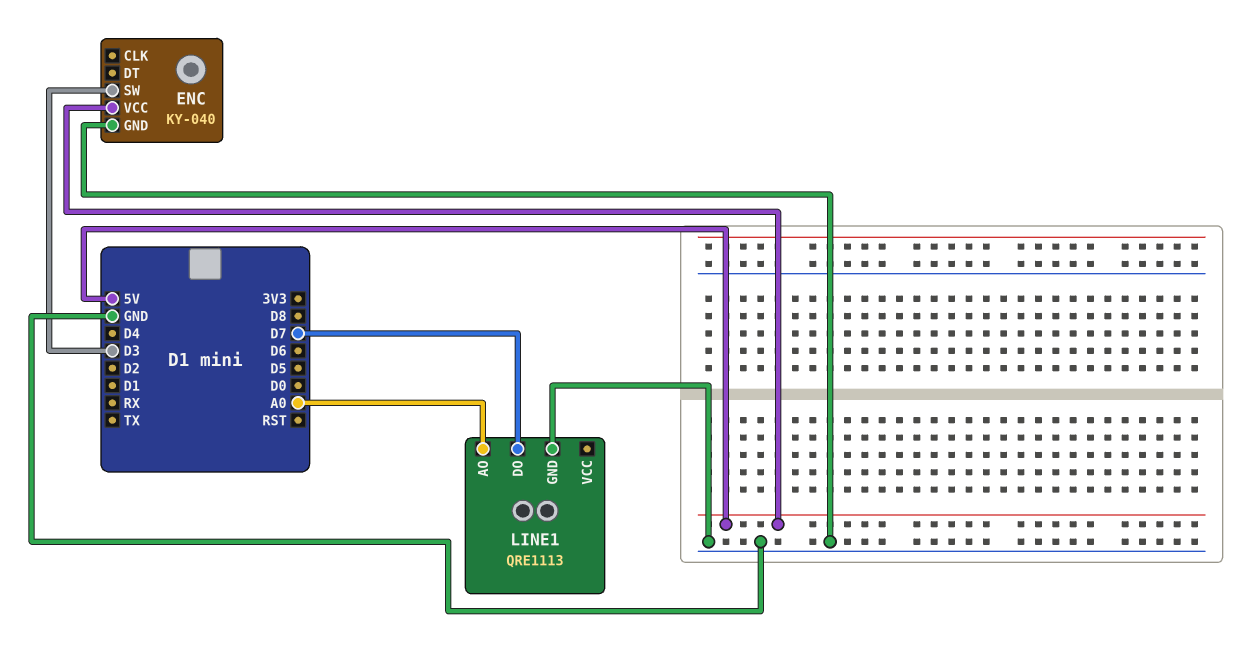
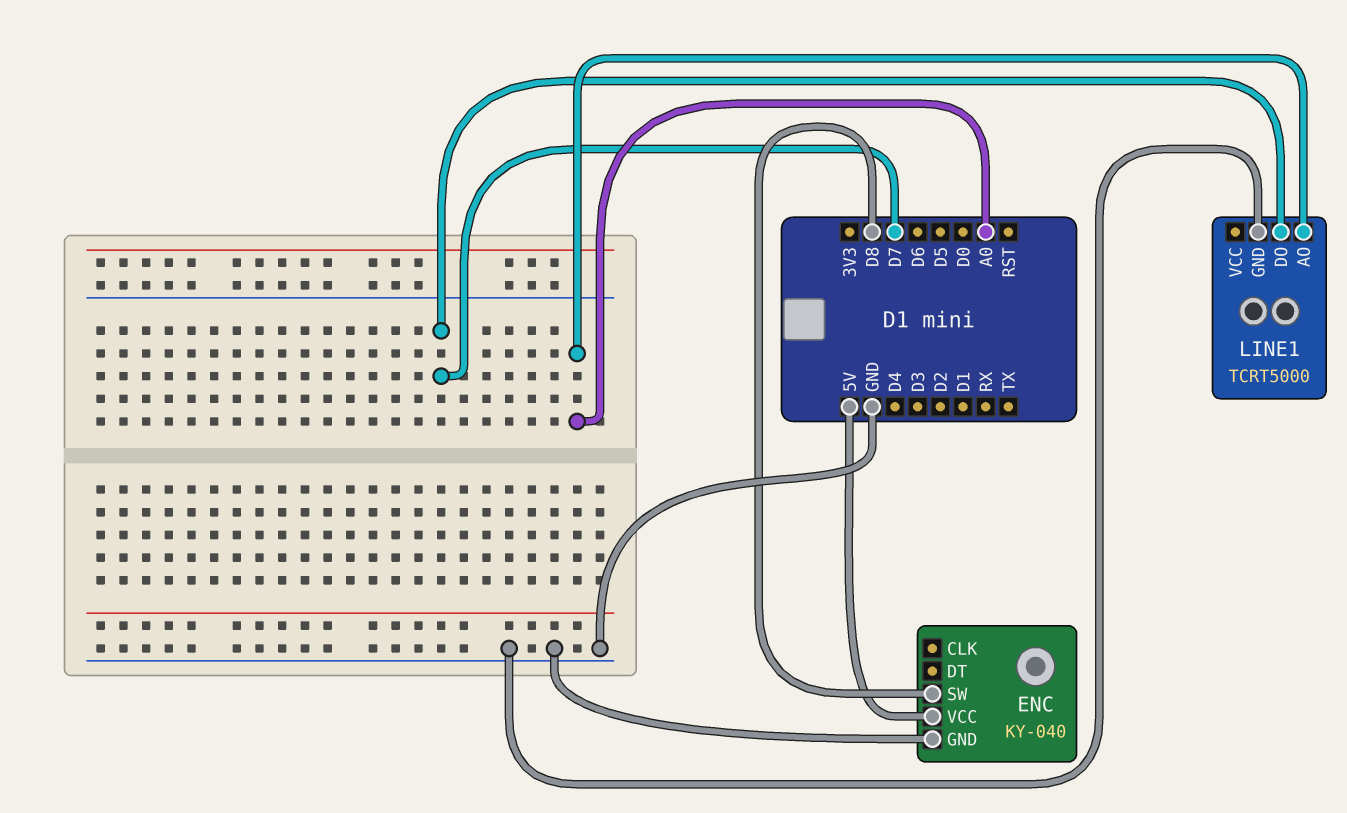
ENC pin SW: D3 -> D8
LINE1: QRE1113 -> TCRT5000

